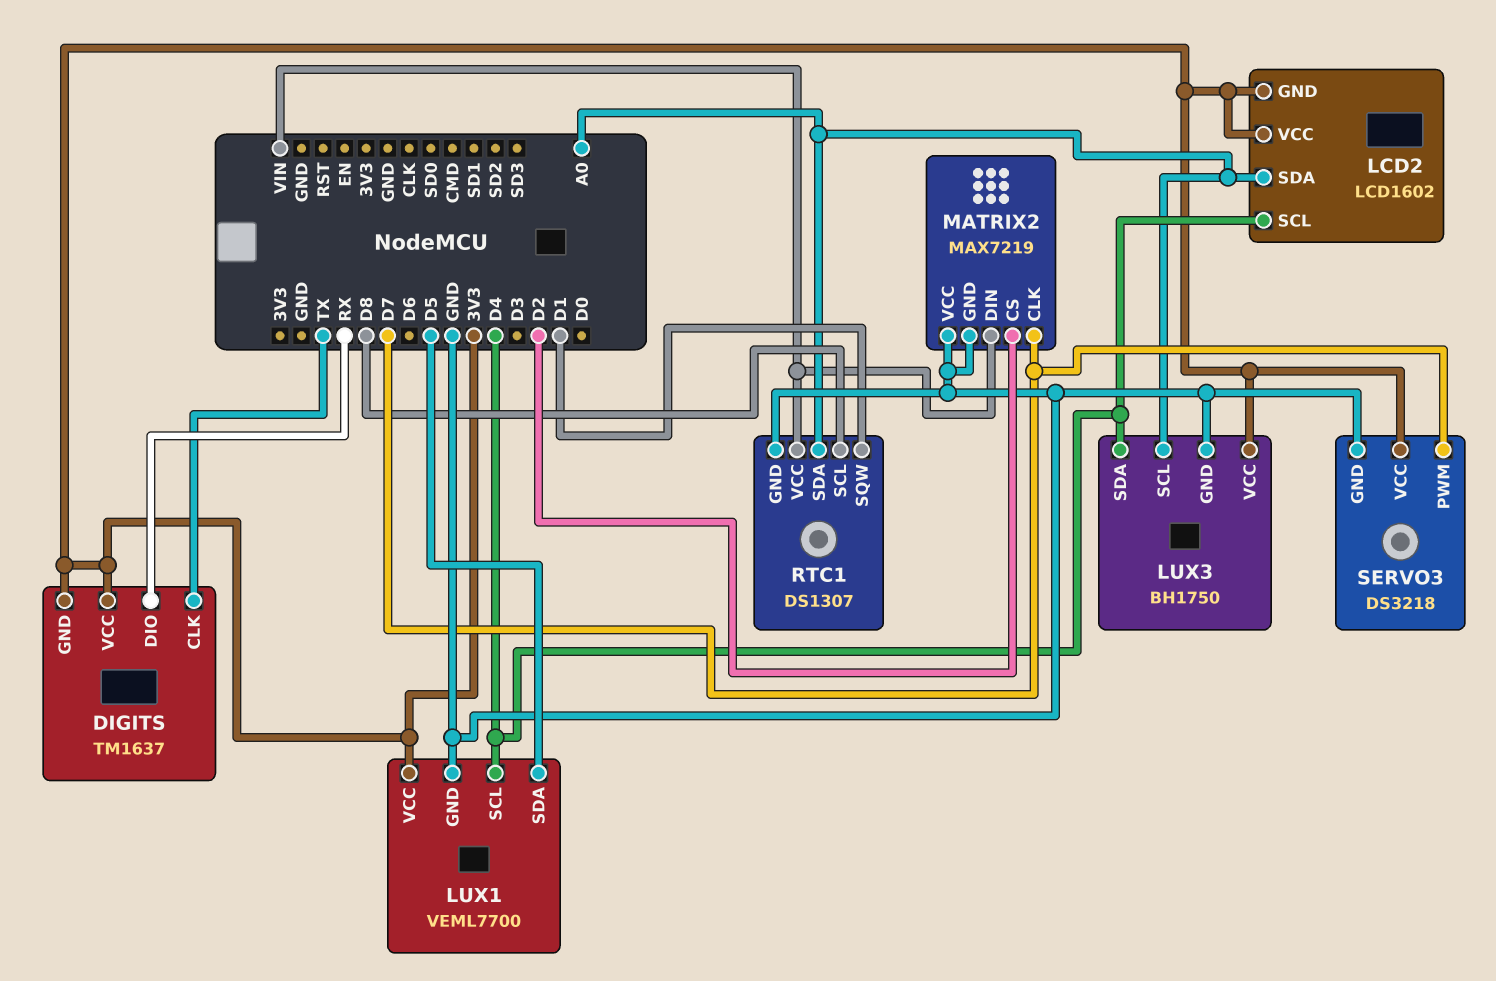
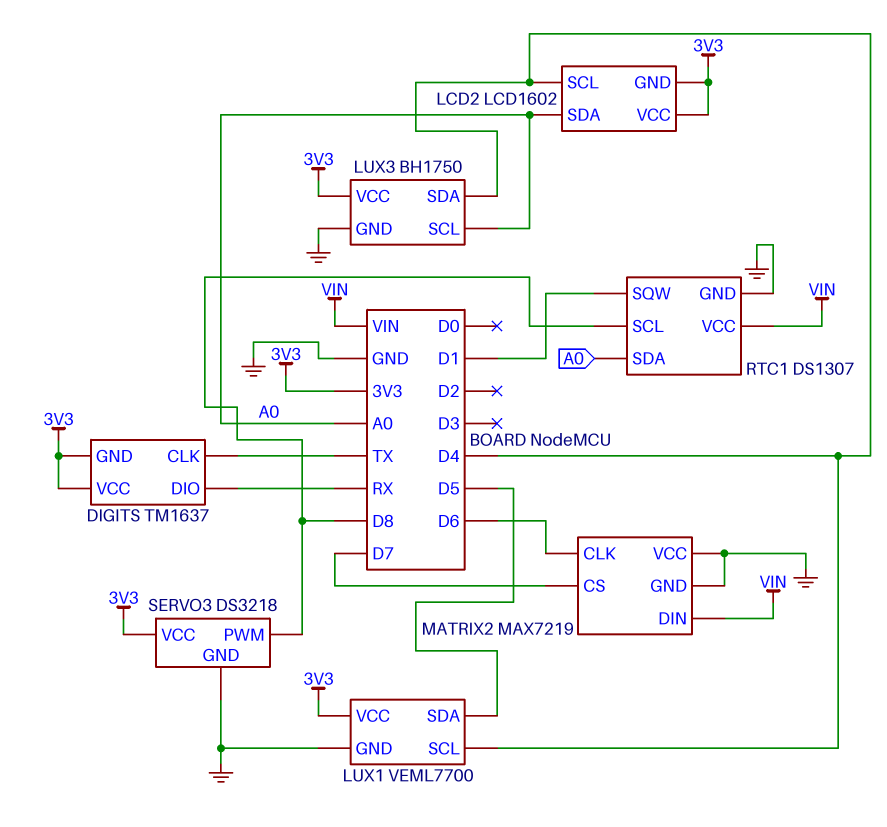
MATRIX2 pin CLK: D7 -> D6
MATRIX2 pin CS: D2 -> D7
SERVO3 pin PWM: D7 -> D8

